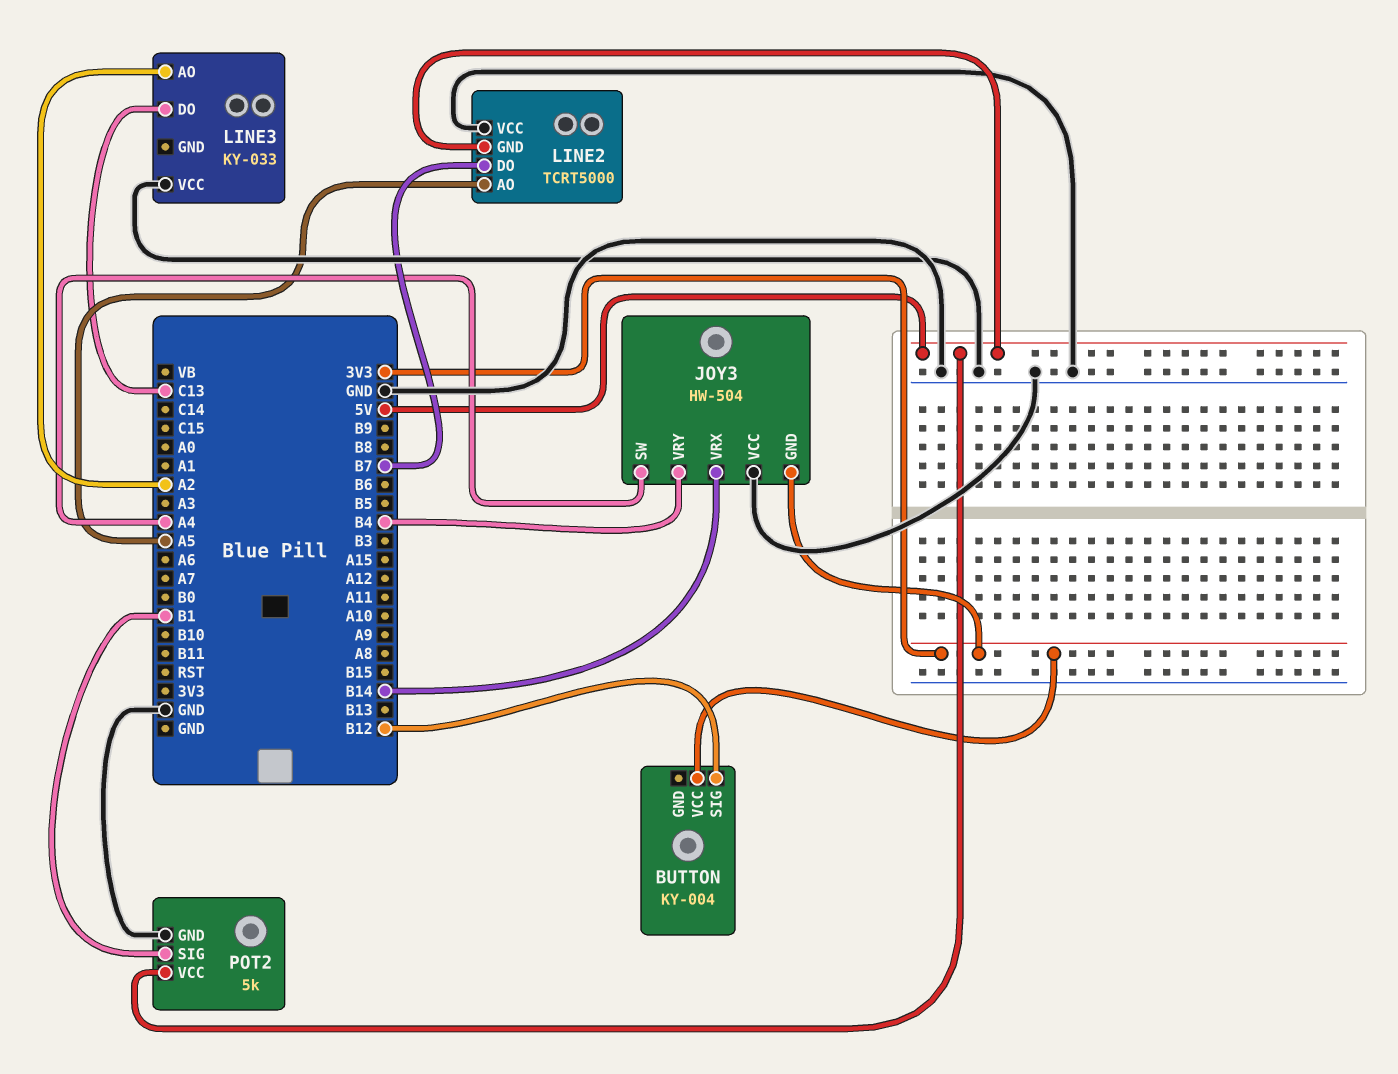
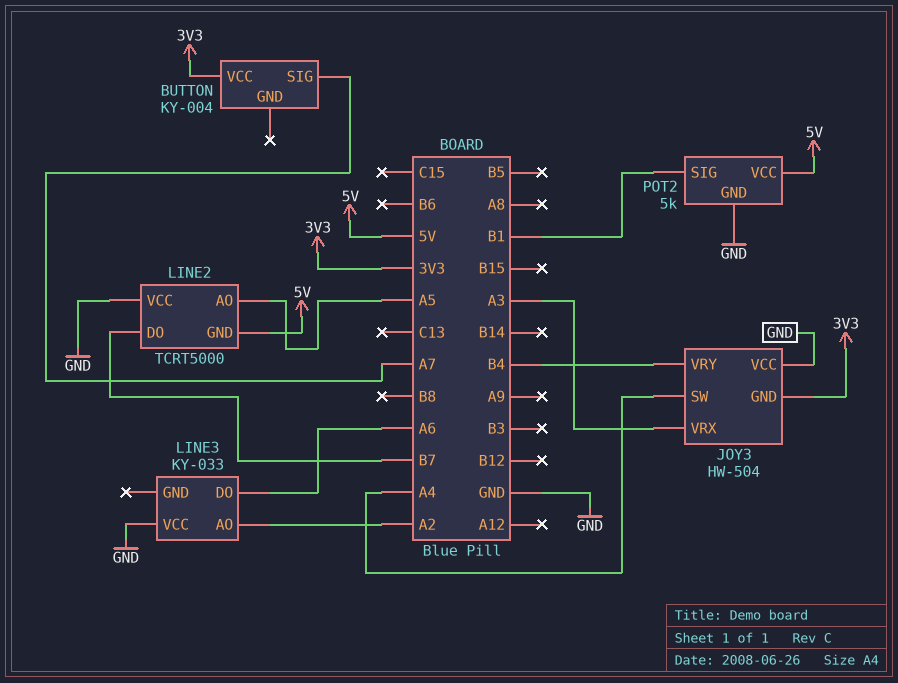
BUTTON pin SIG: B12 -> A7
JOY3 pin VRX: B14 -> A3
LINE3 pin DO: C13 -> A6

